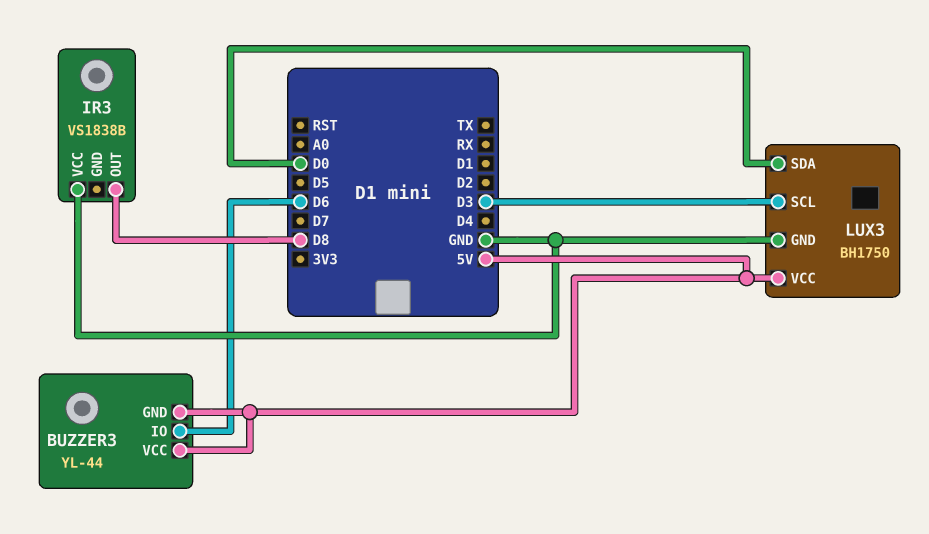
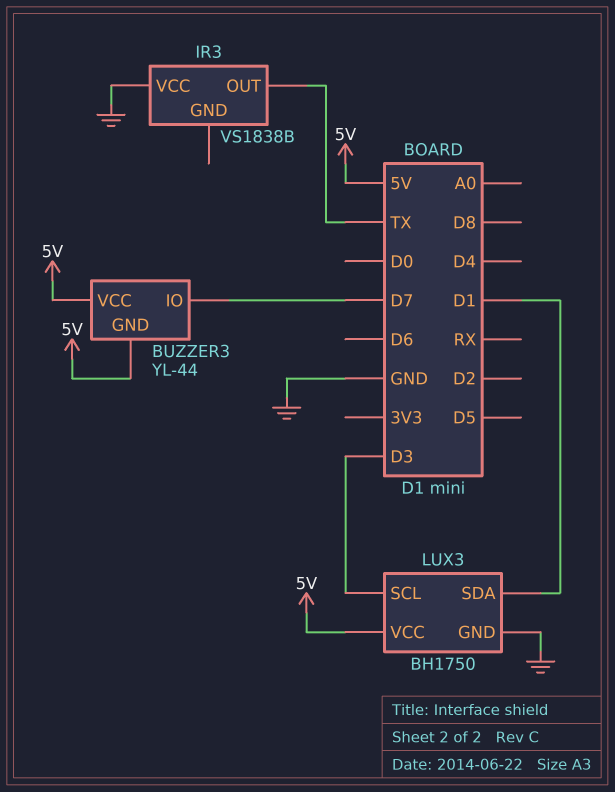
BUZZER3 pin IO: D6 -> D7
IR3 pin OUT: D8 -> TX
LUX3 pin SDA: D0 -> D1

